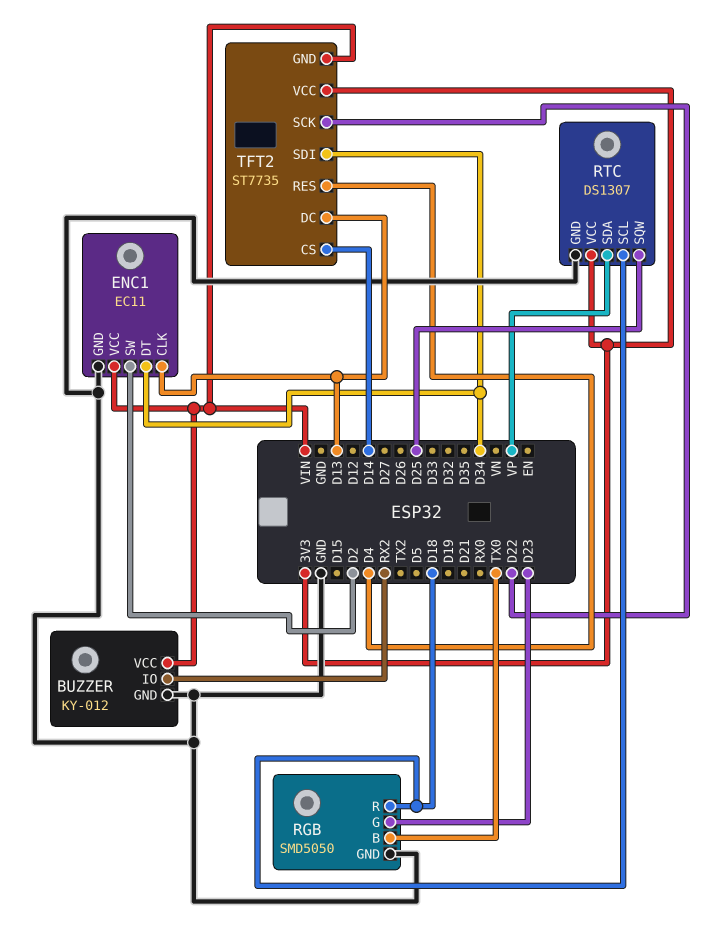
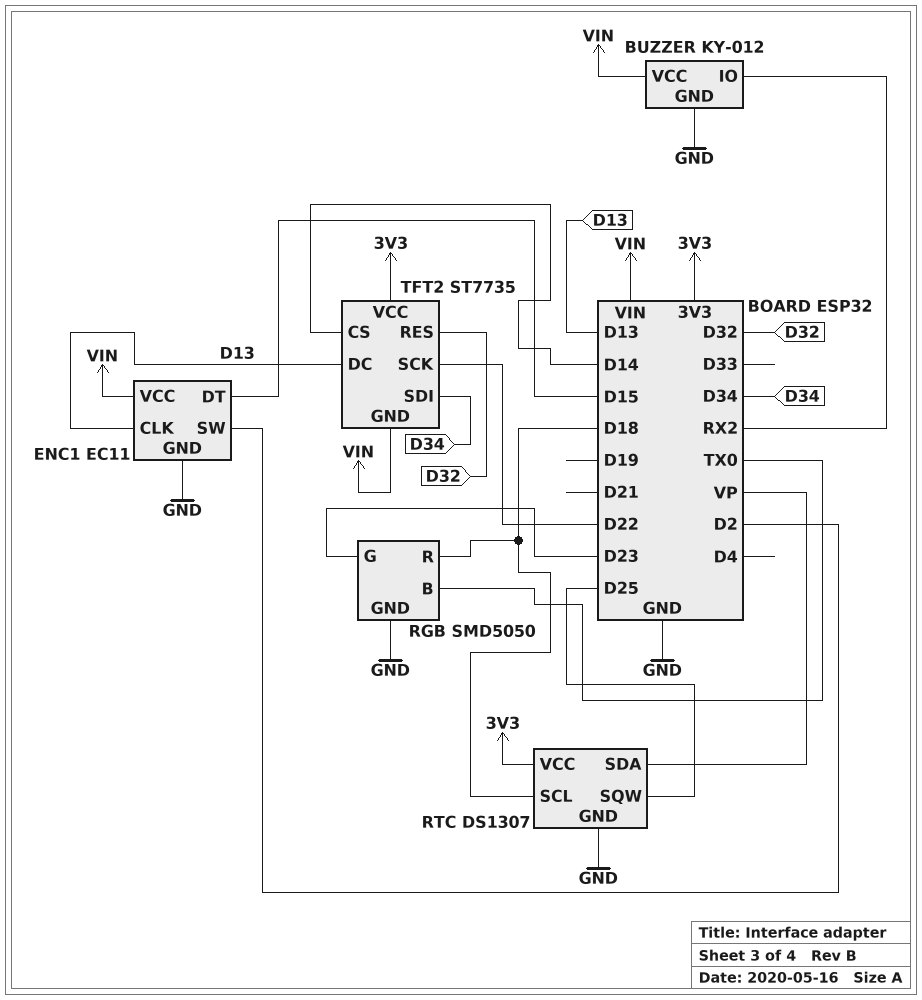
ENC1 pin DT: D34 -> D15
TFT2 pin RES: D4 -> D32

